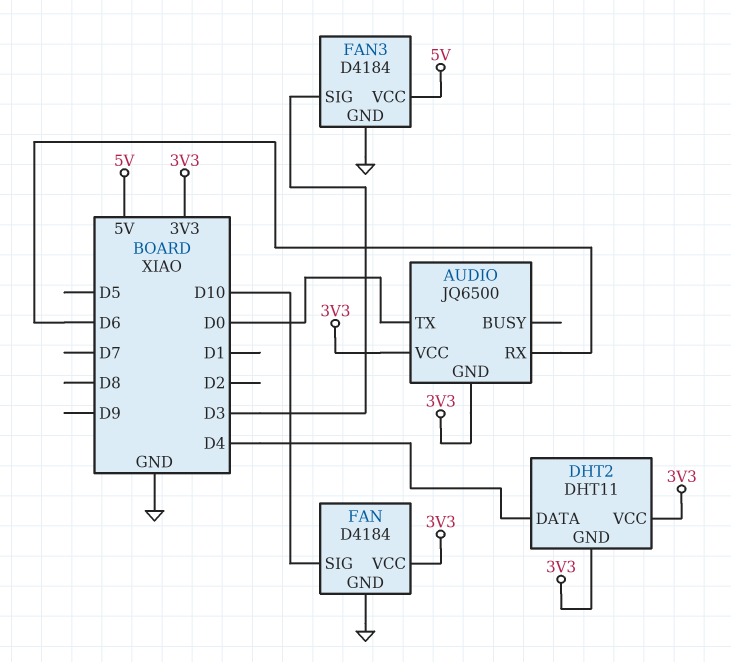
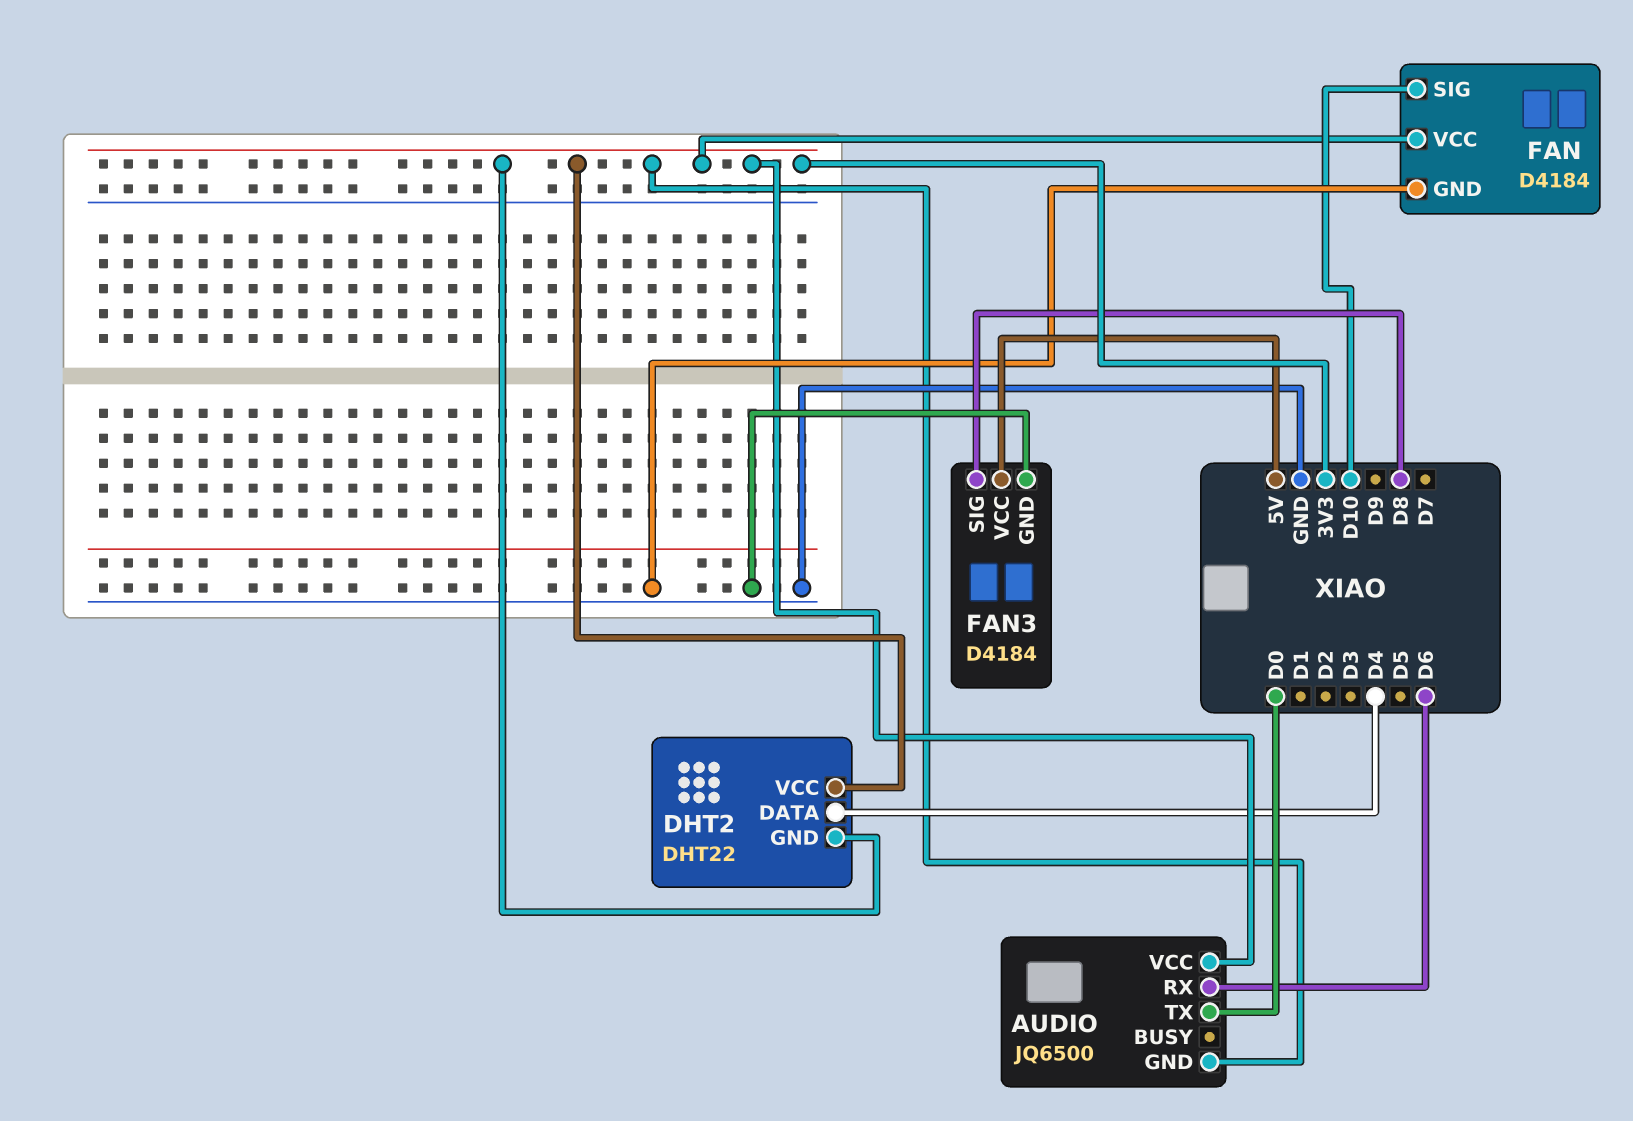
DHT2: DHT11 -> DHT22
FAN3 pin SIG: D3 -> D8

